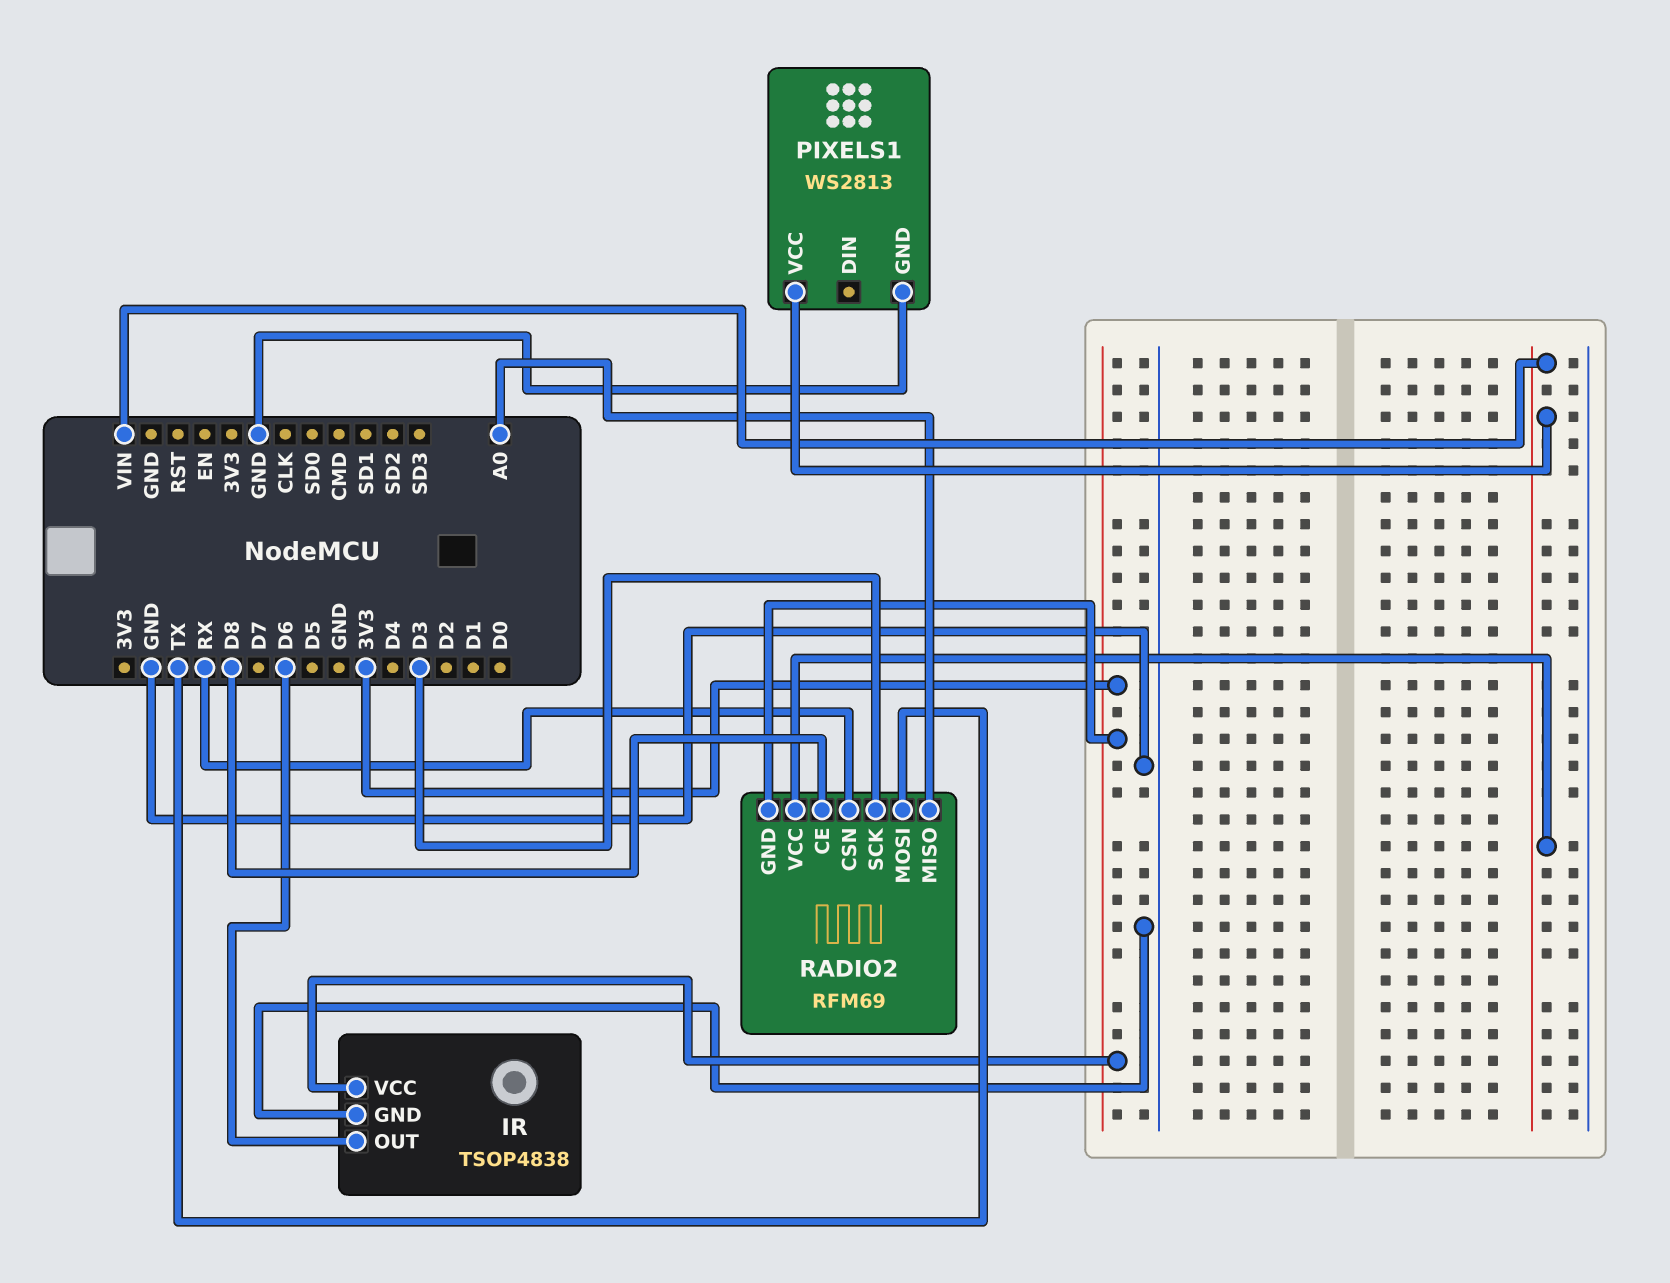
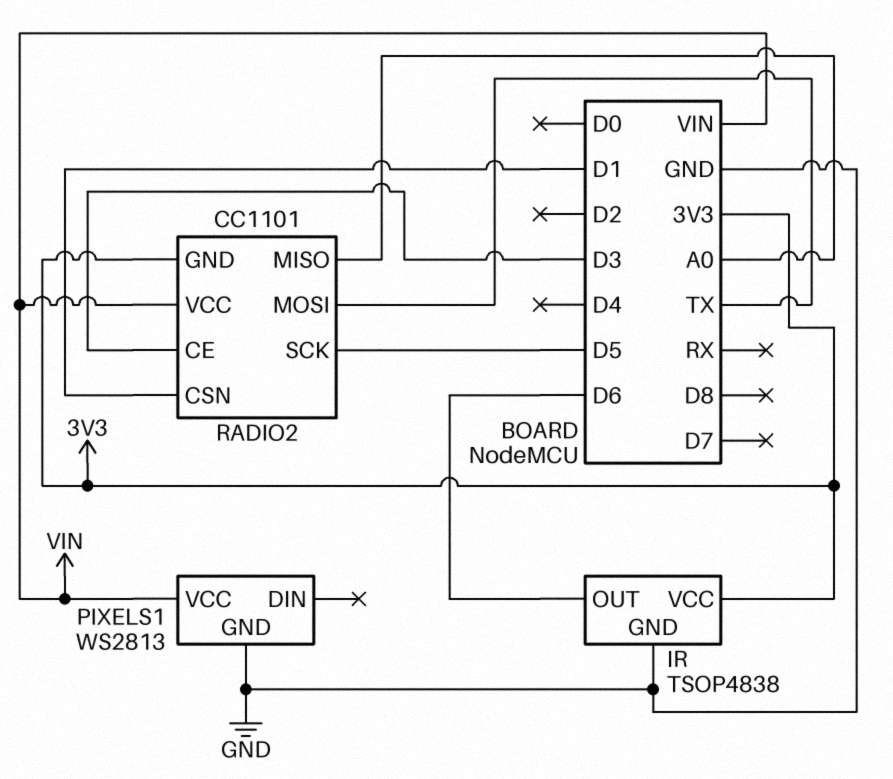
RADIO2: RFM69 -> CC1101
RADIO2 pin CE: D8 -> D3
RADIO2 pin CSN: RX -> D1
RADIO2 pin SCK: D3 -> D5

